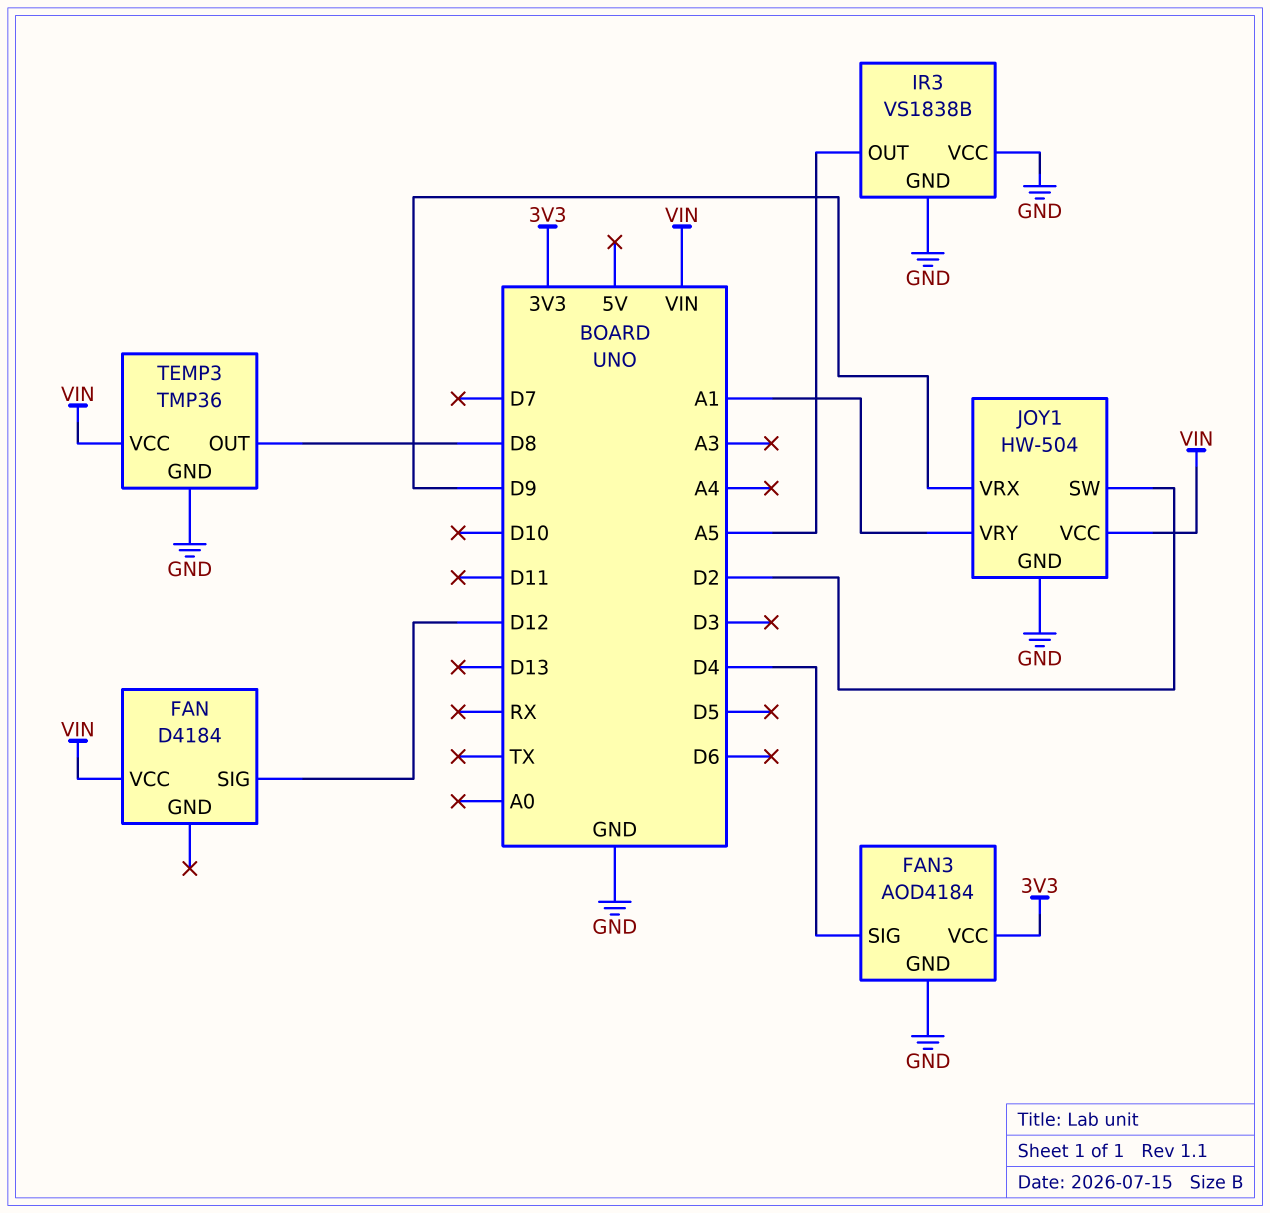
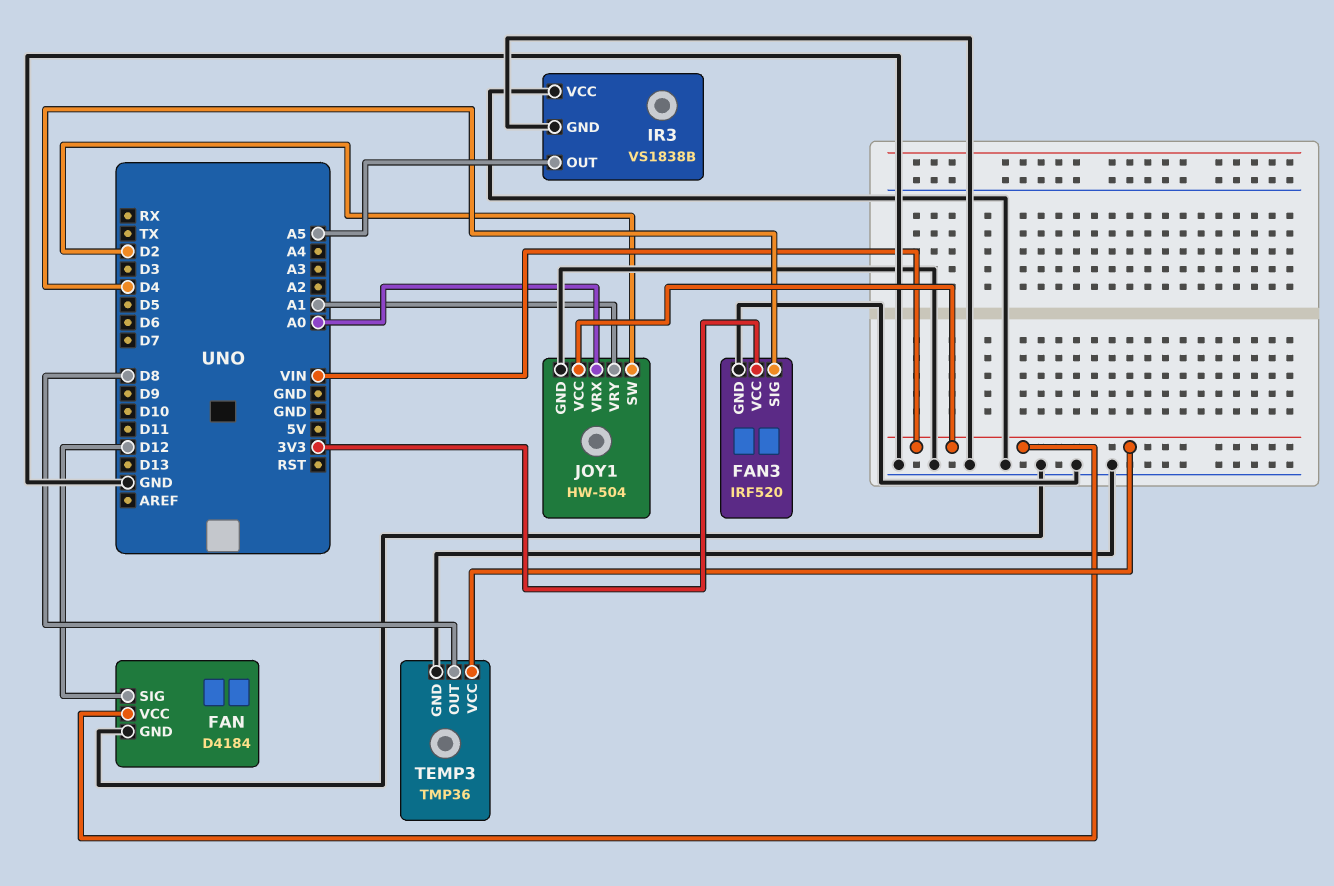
FAN pin GND: none -> GND
FAN3: AOD4184 -> IRF520
JOY1 pin VRX: D9 -> A0

